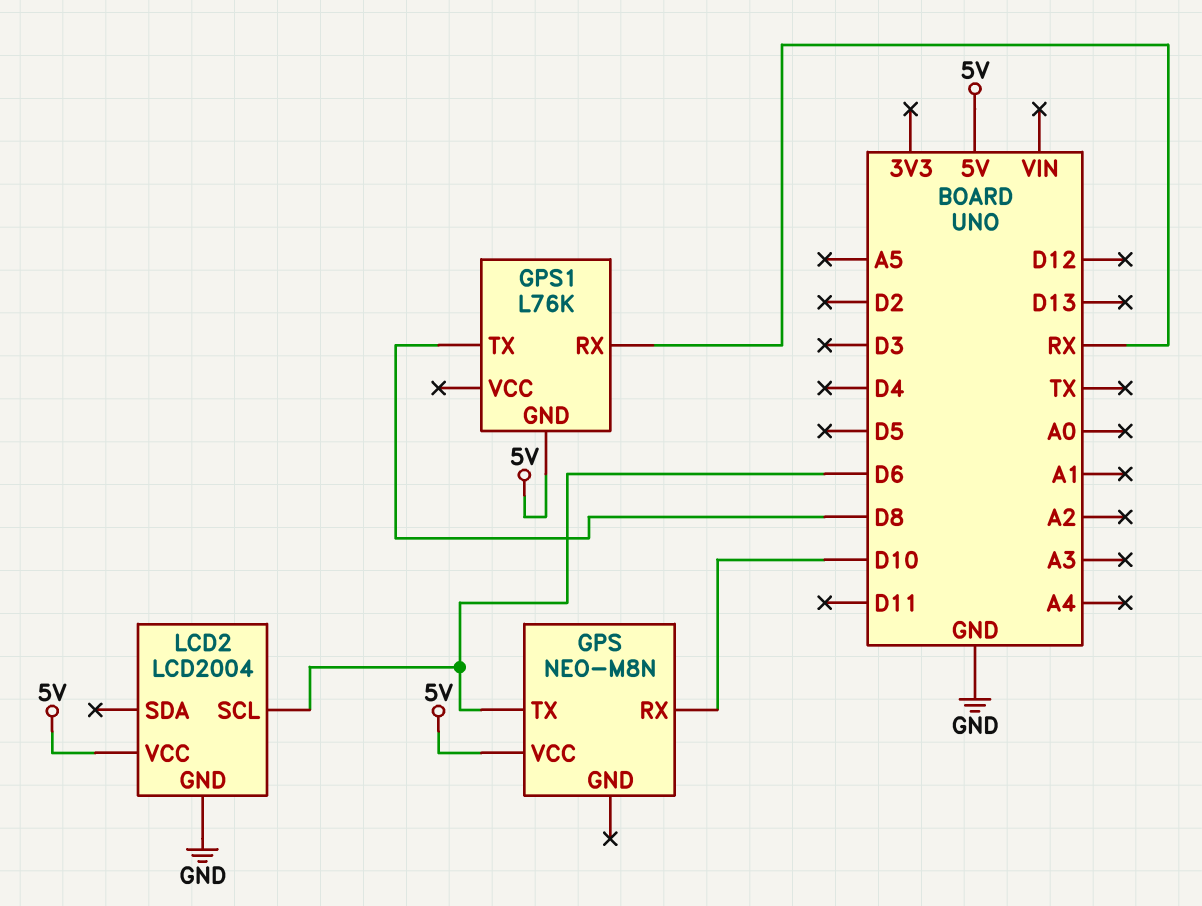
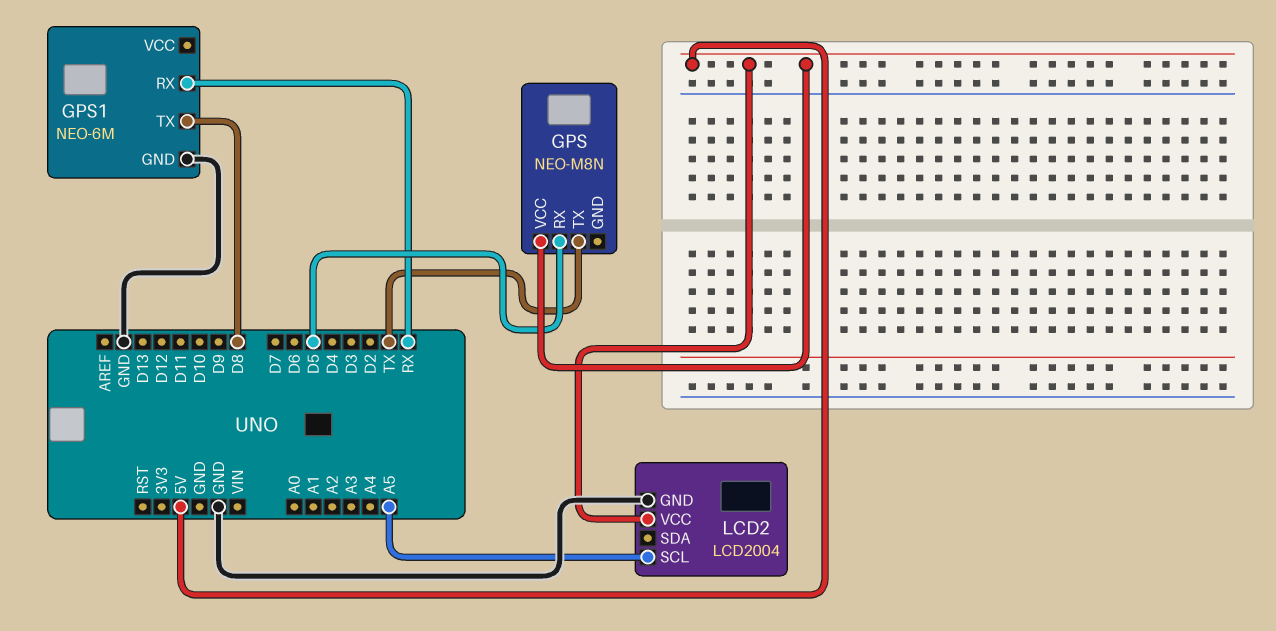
GPS pin RX: D10 -> D5
GPS pin TX: D6 -> TX
GPS1: L76K -> NEO-6M
GPS1 pin GND: 5V -> GND
LCD2 pin SCL: D6 -> A5

